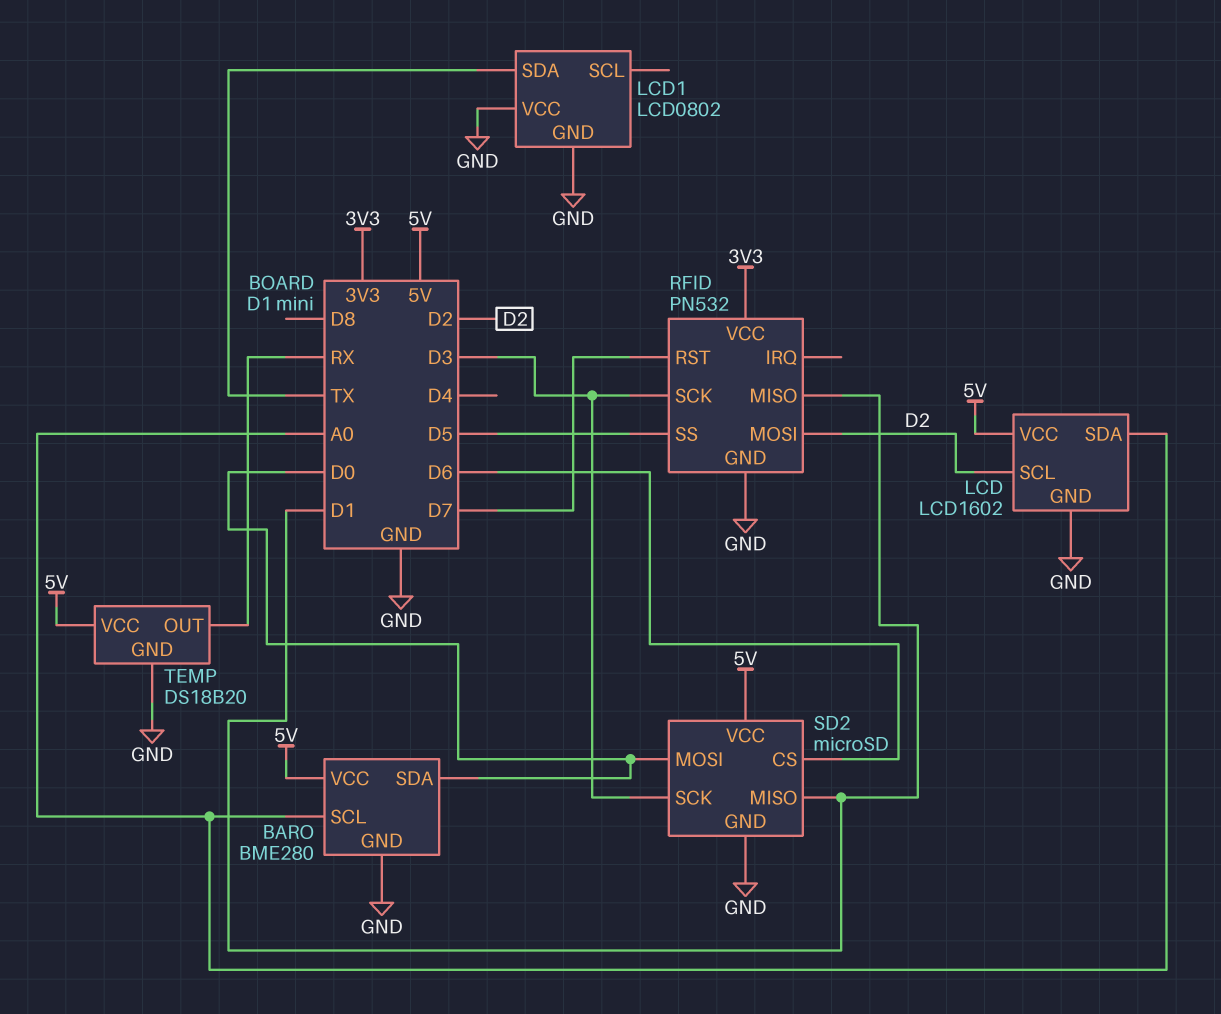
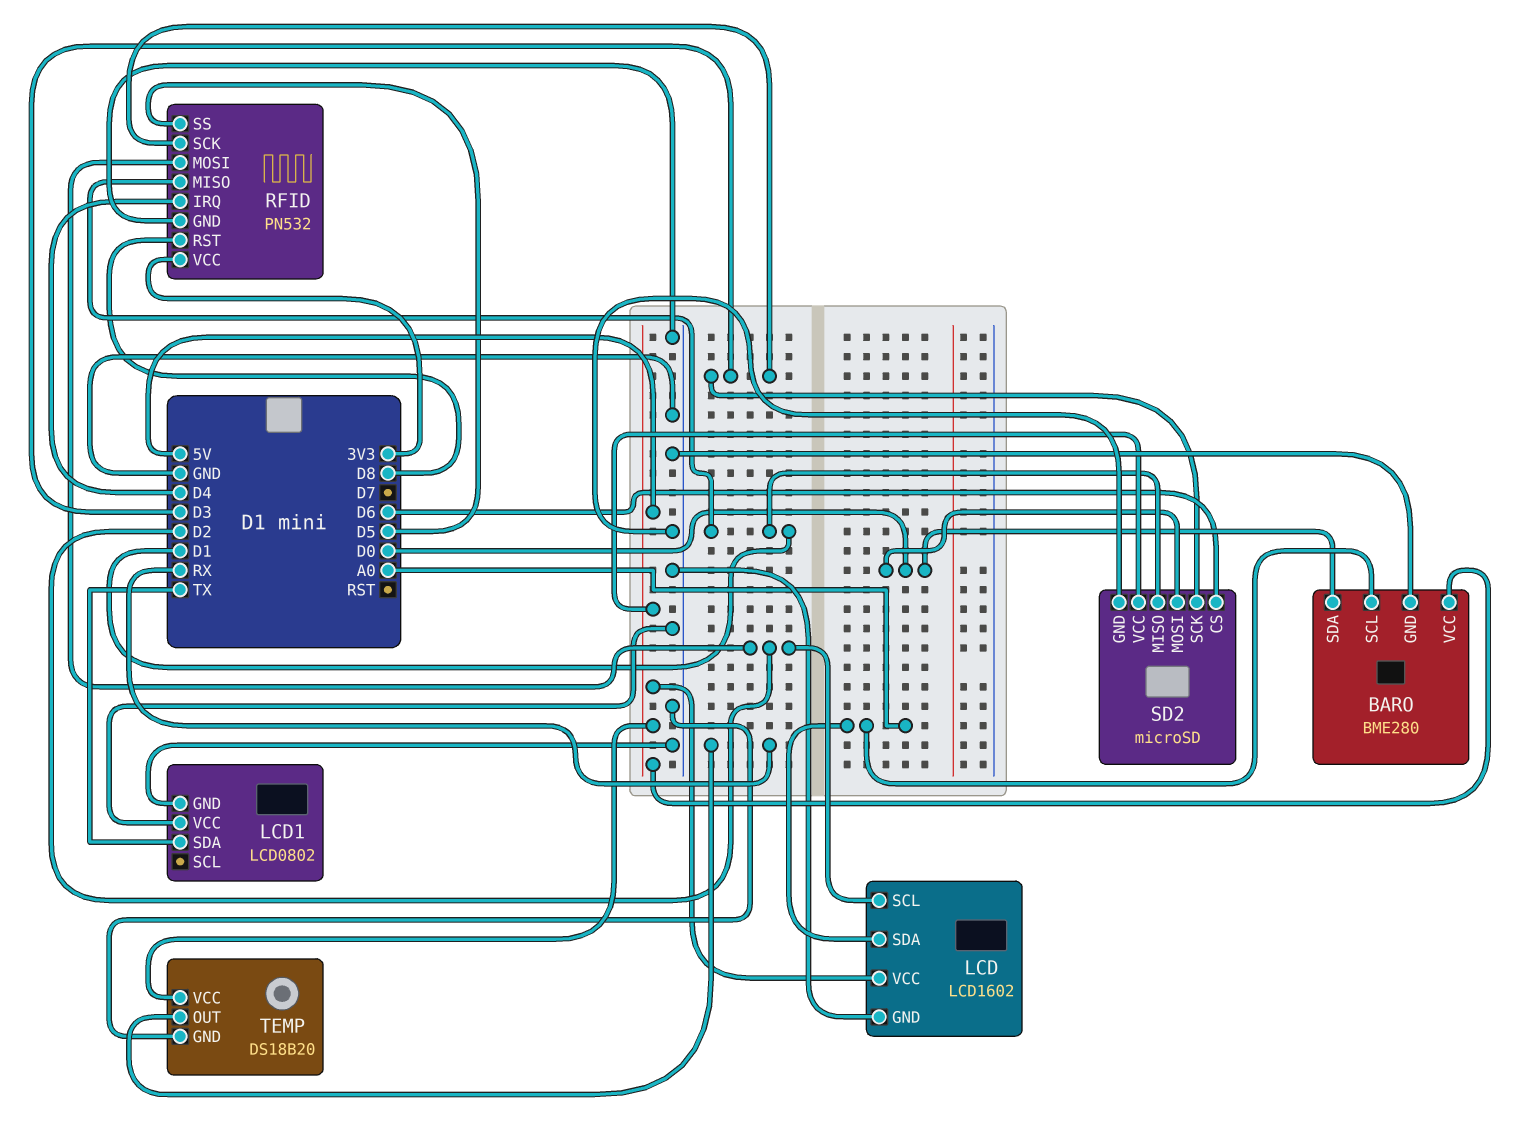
RFID pin IRQ: none -> D4
RFID pin RST: D7 -> D8

